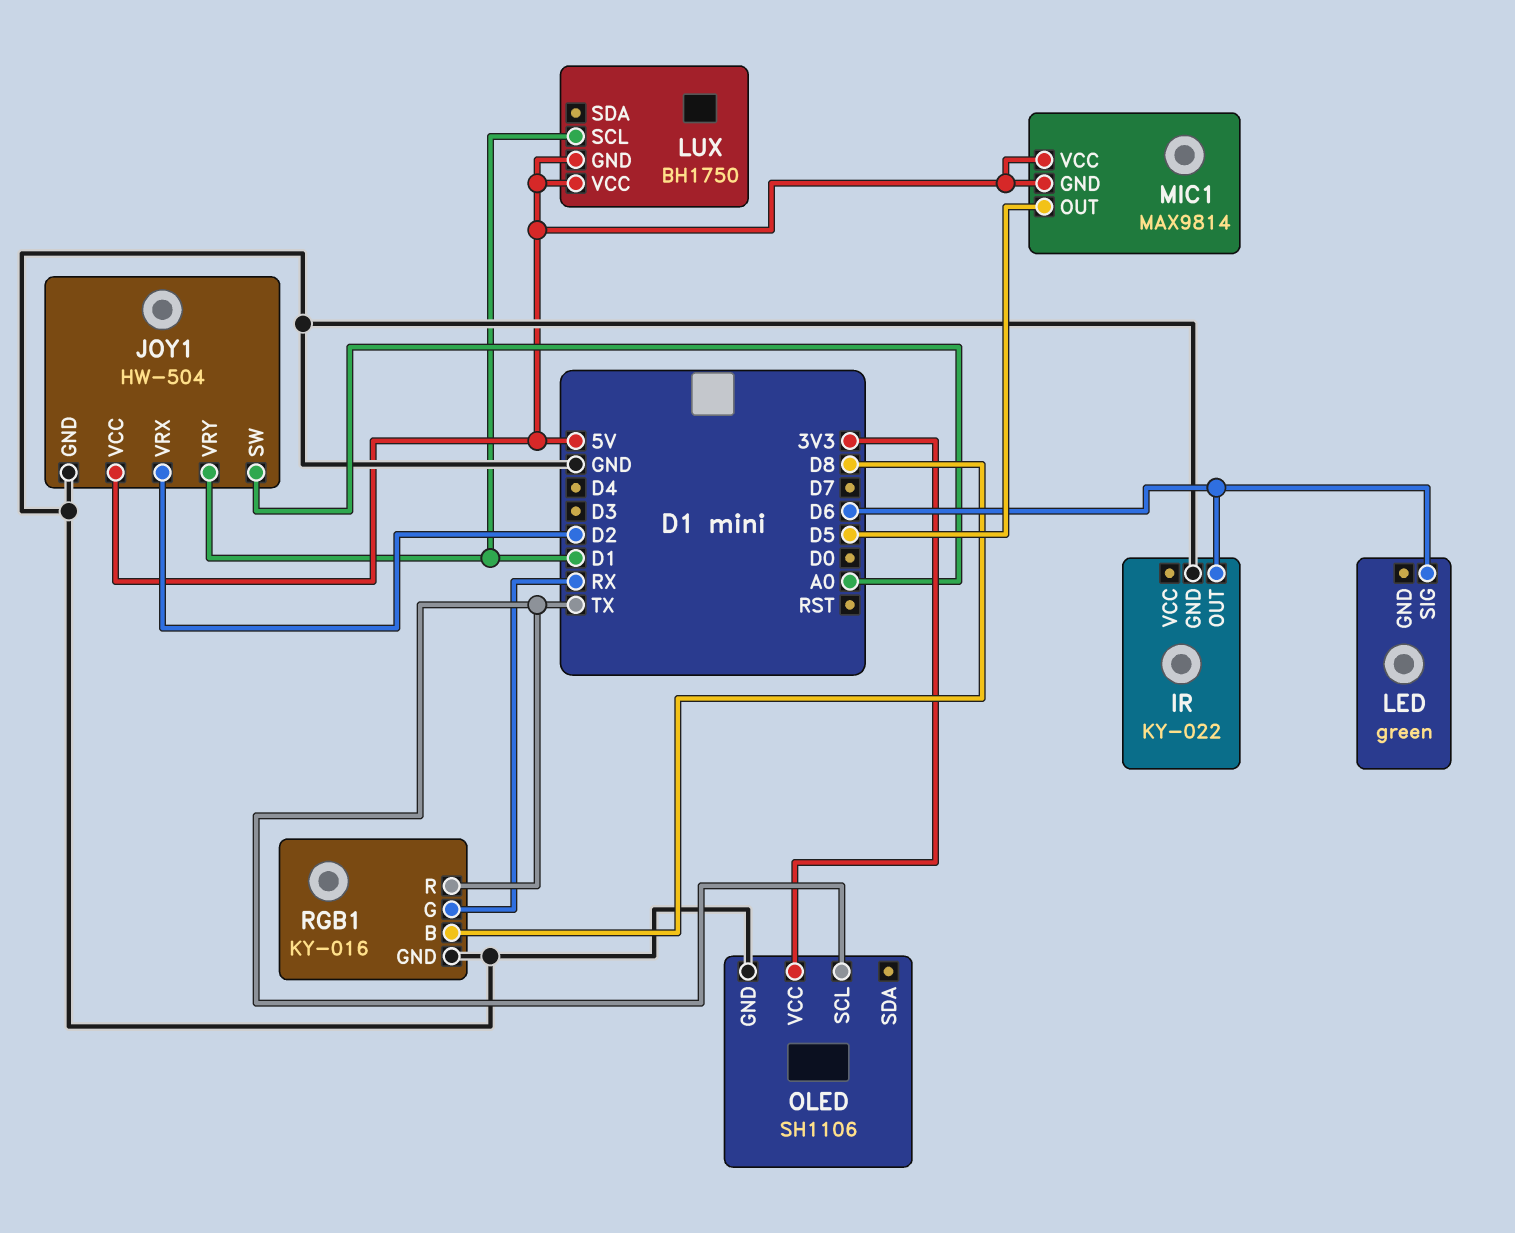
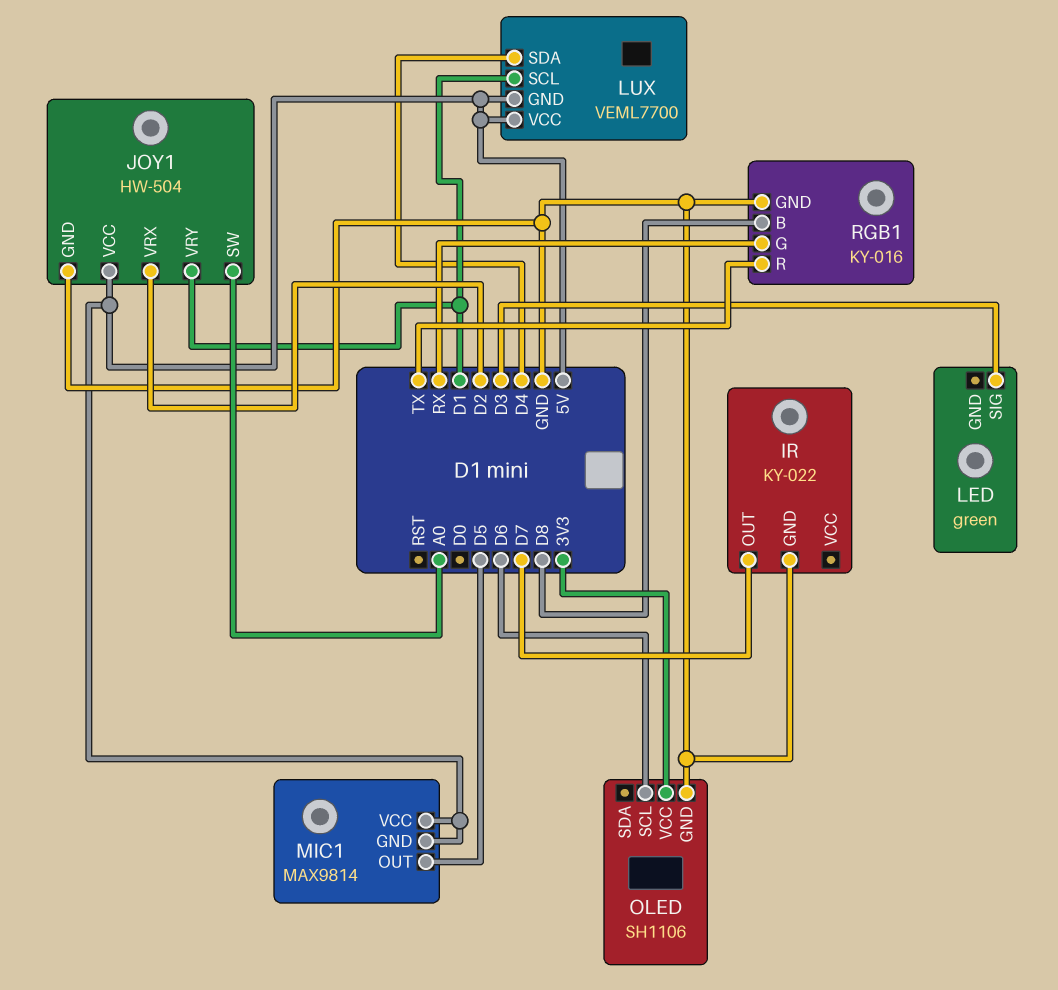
IR pin OUT: D6 -> D7
LED pin SIG: D6 -> D3
LUX: BH1750 -> VEML7700
LUX pin SDA: none -> D4
OLED pin SCL: TX -> D6

